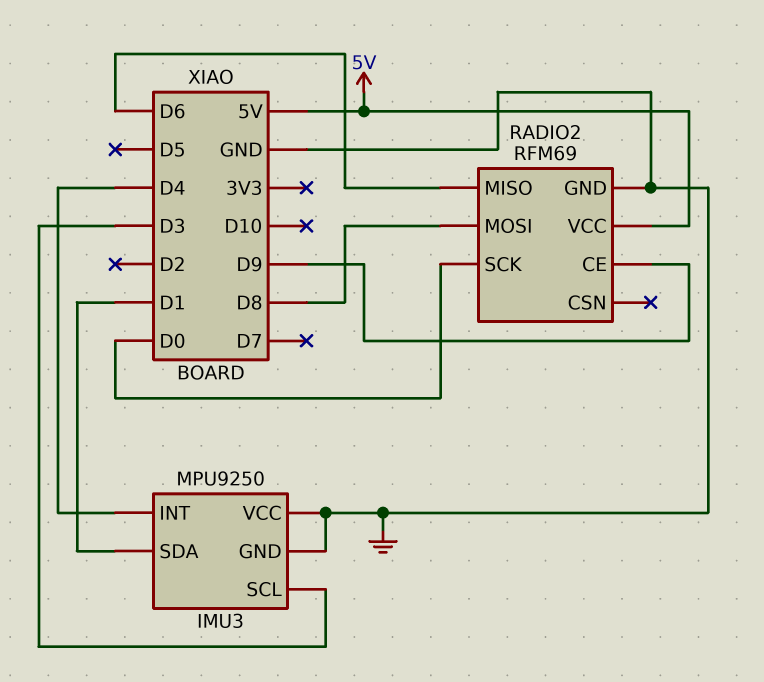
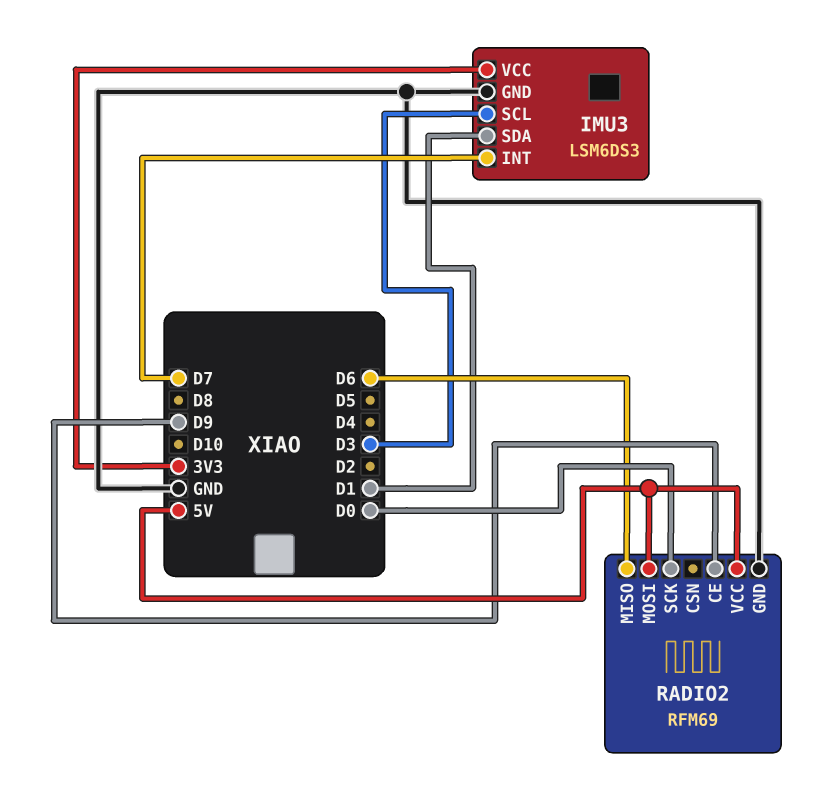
IMU3: MPU9250 -> LSM6DS3
IMU3 pin INT: D4 -> D7
IMU3 pin VCC: GND -> 3V3
RADIO2 pin MOSI: D8 -> 5V

